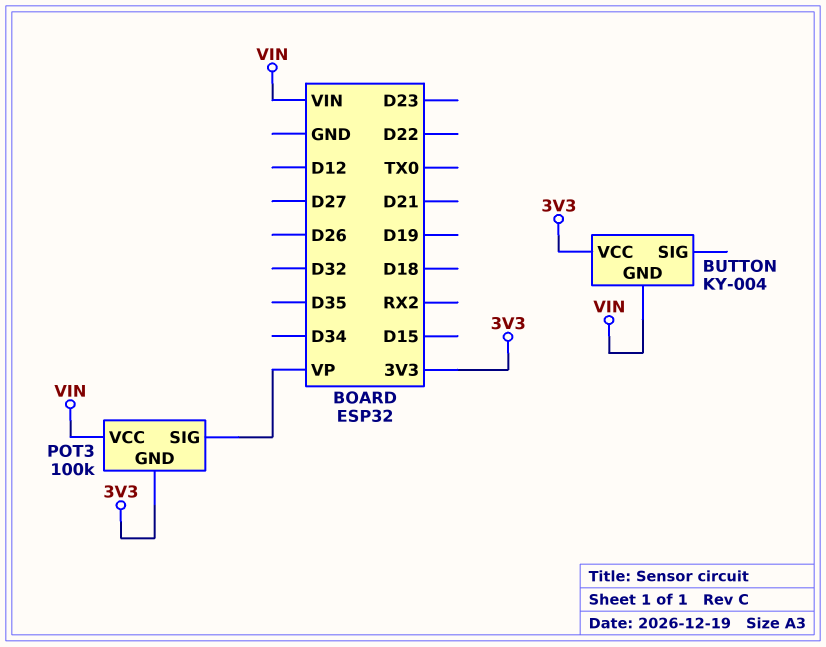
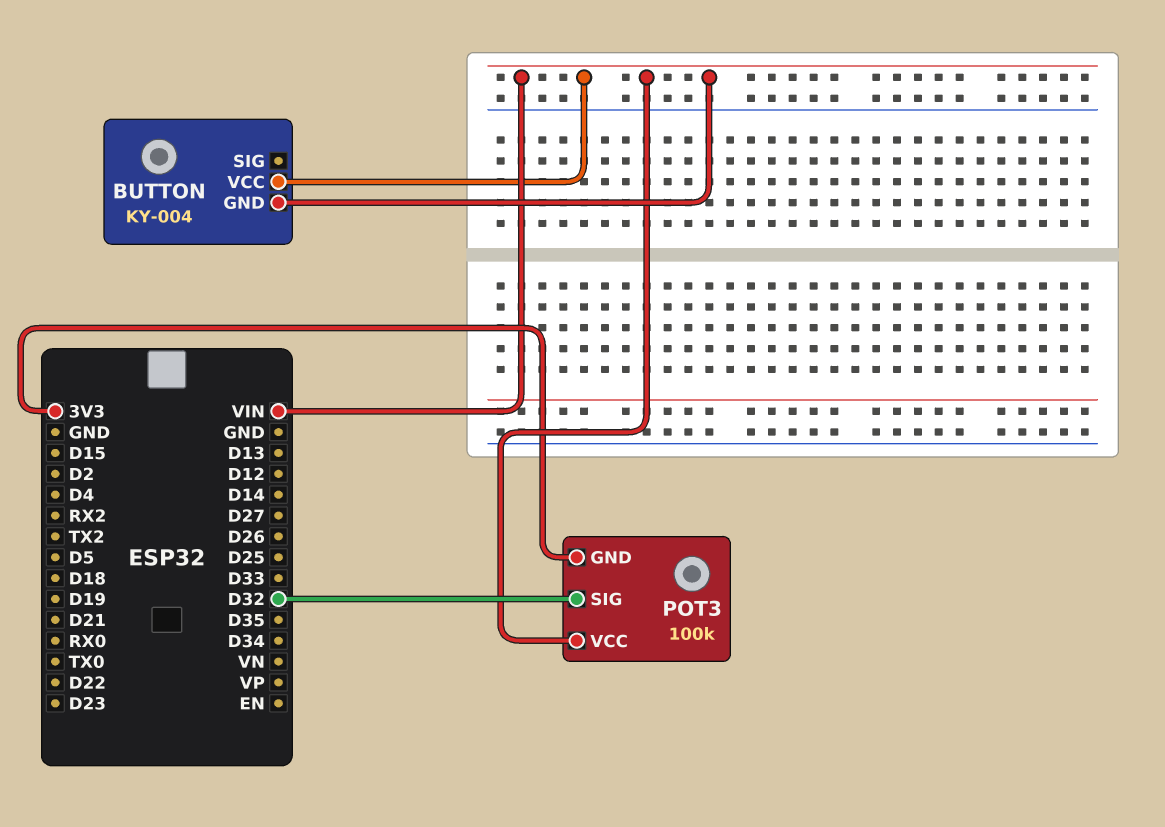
BUTTON pin VCC: 3V3 -> VIN
POT3 pin SIG: VP -> D32

